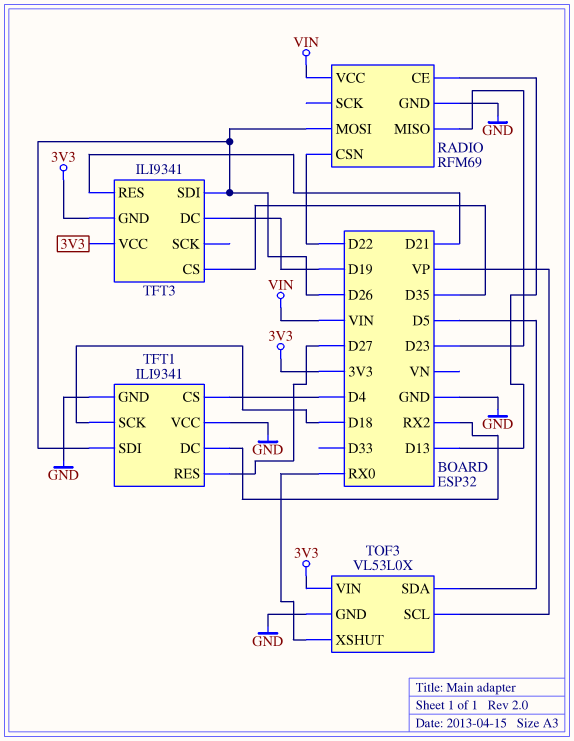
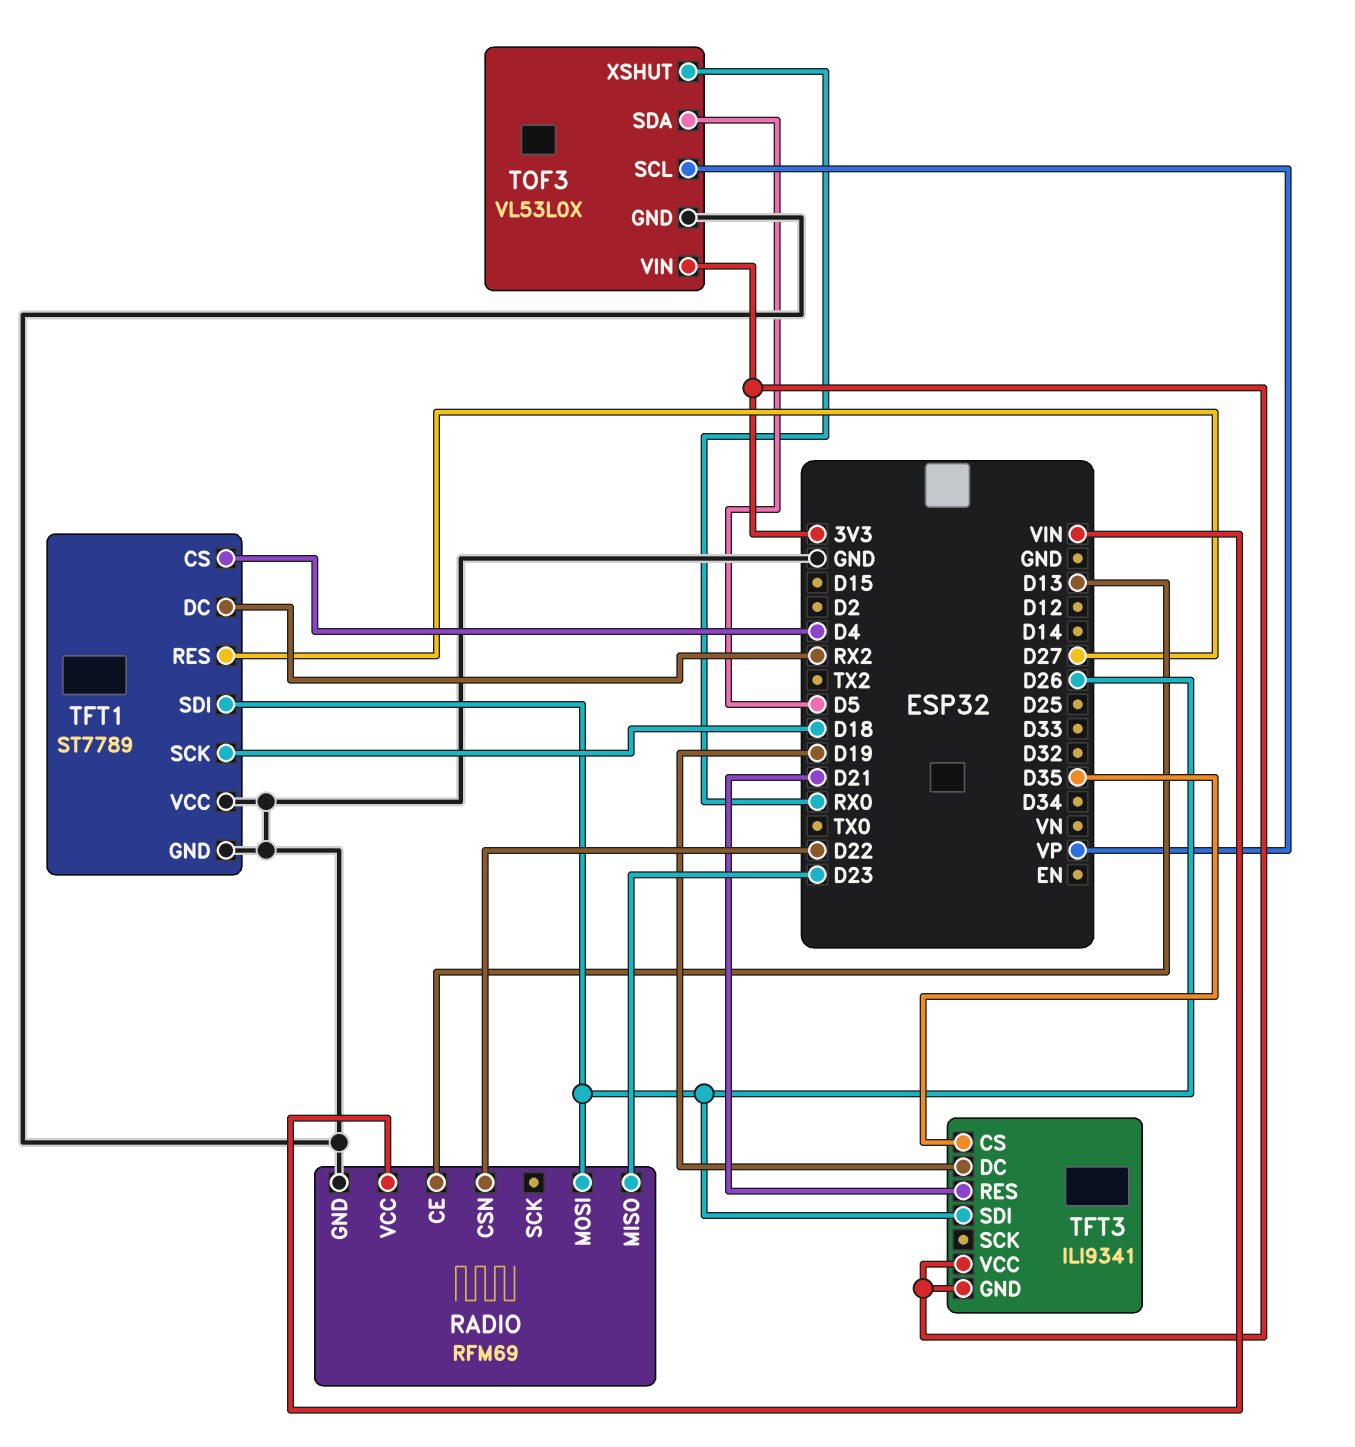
TFT1: ILI9341 -> ST7789

